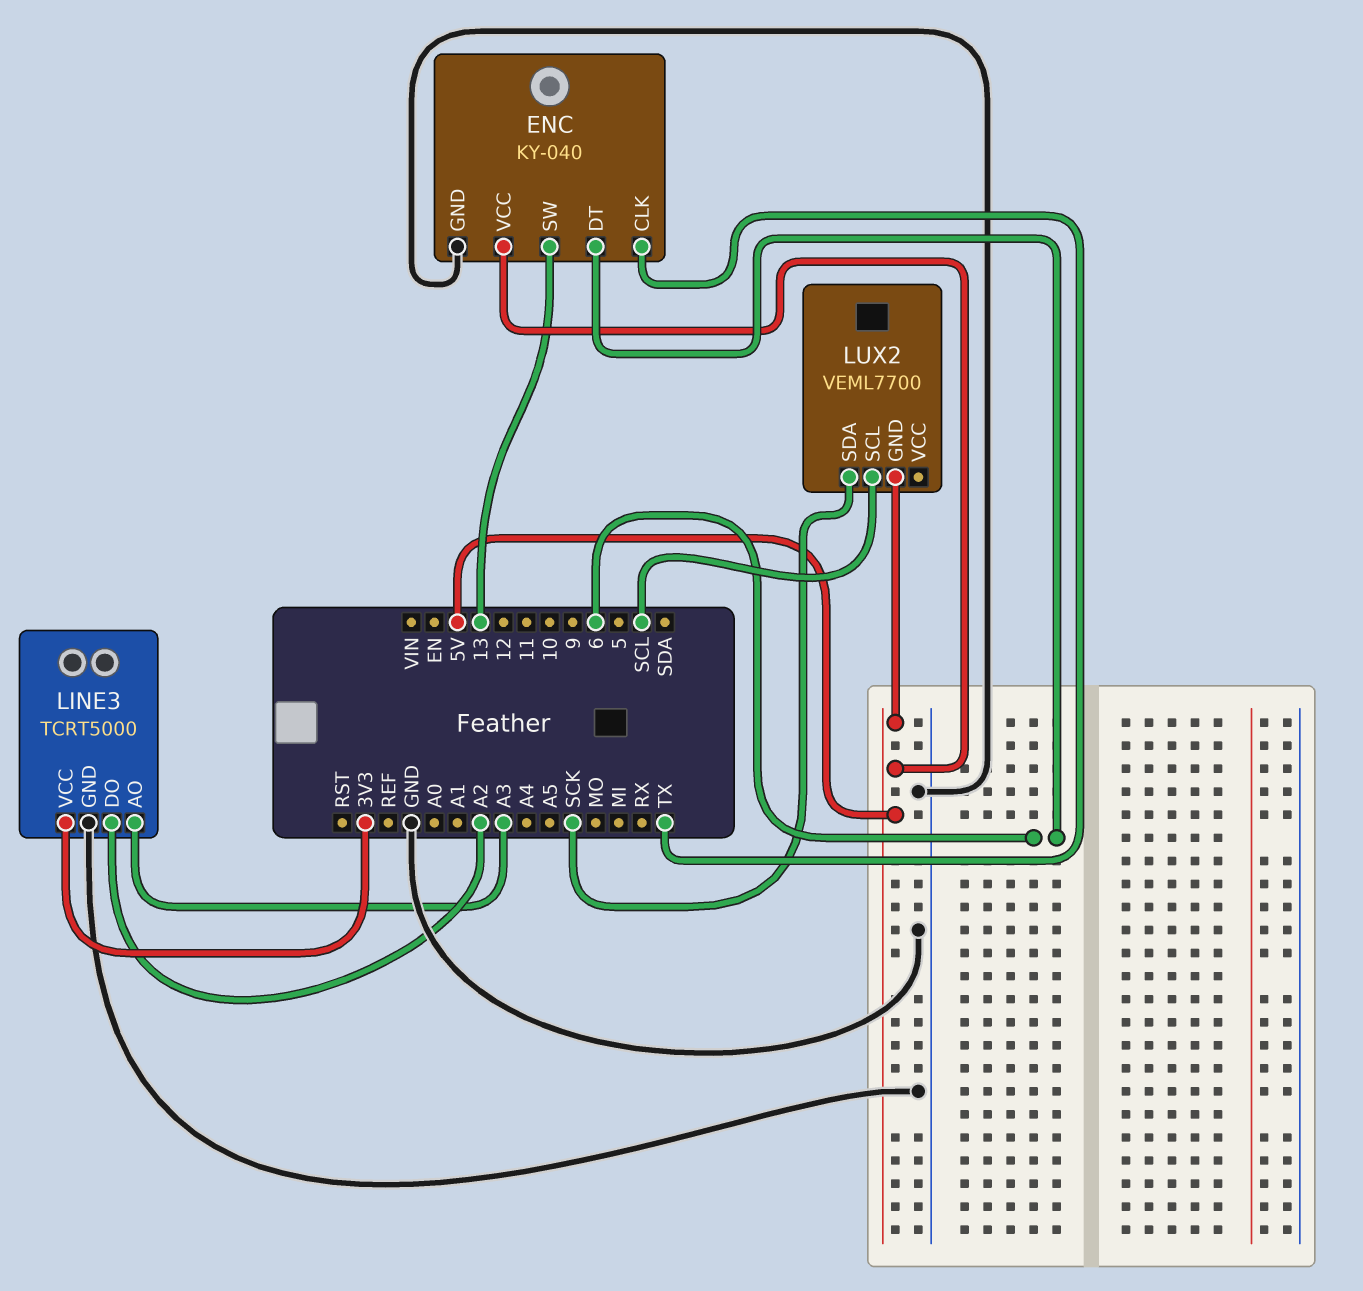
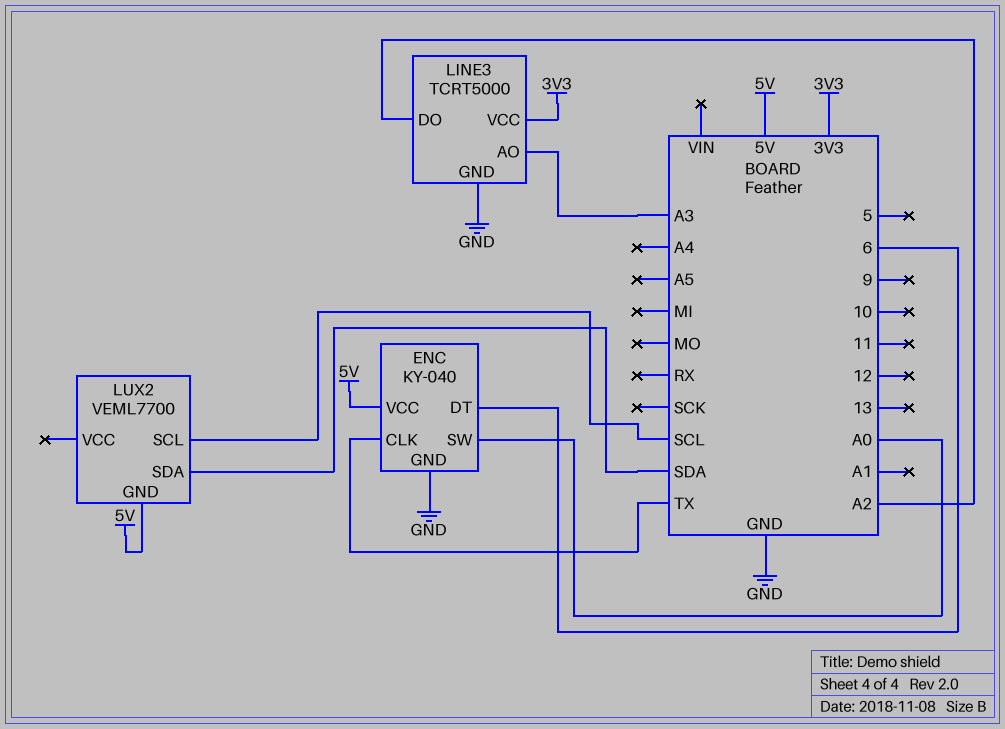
ENC pin SW: 13 -> A0
LUX2 pin SDA: SCK -> SDA

